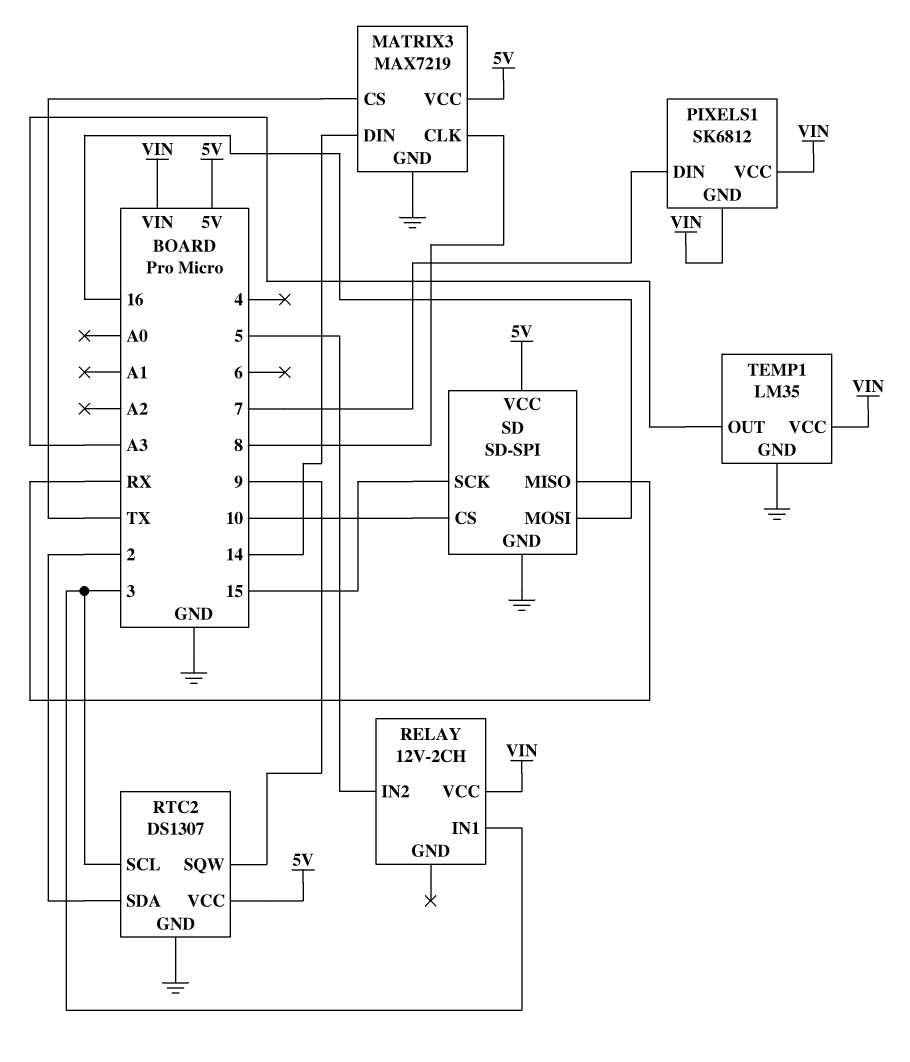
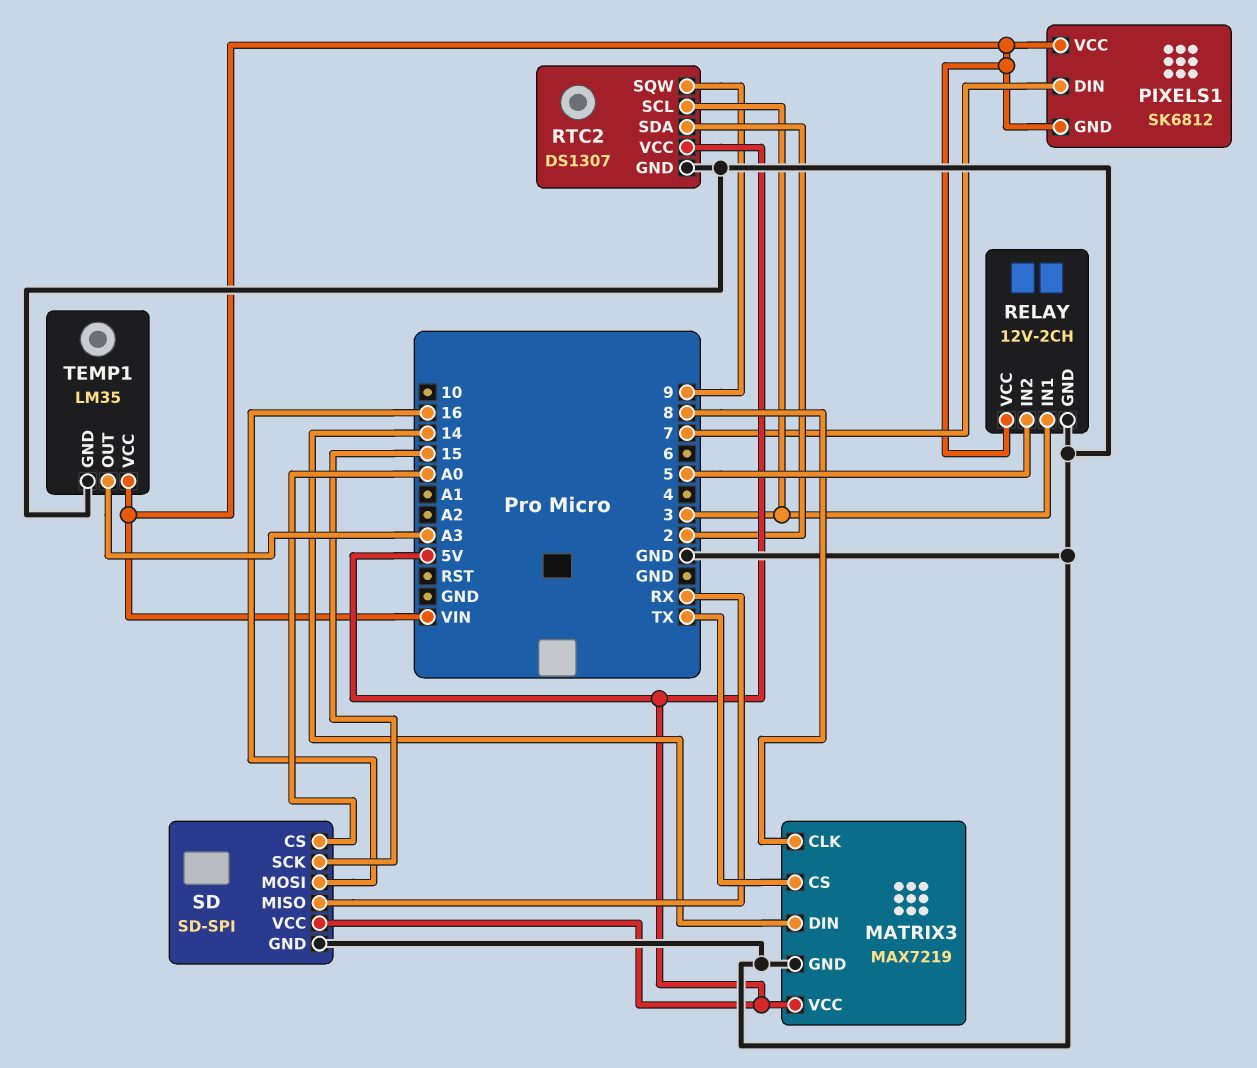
RELAY pin GND: none -> GND
SD pin CS: 10 -> A0

